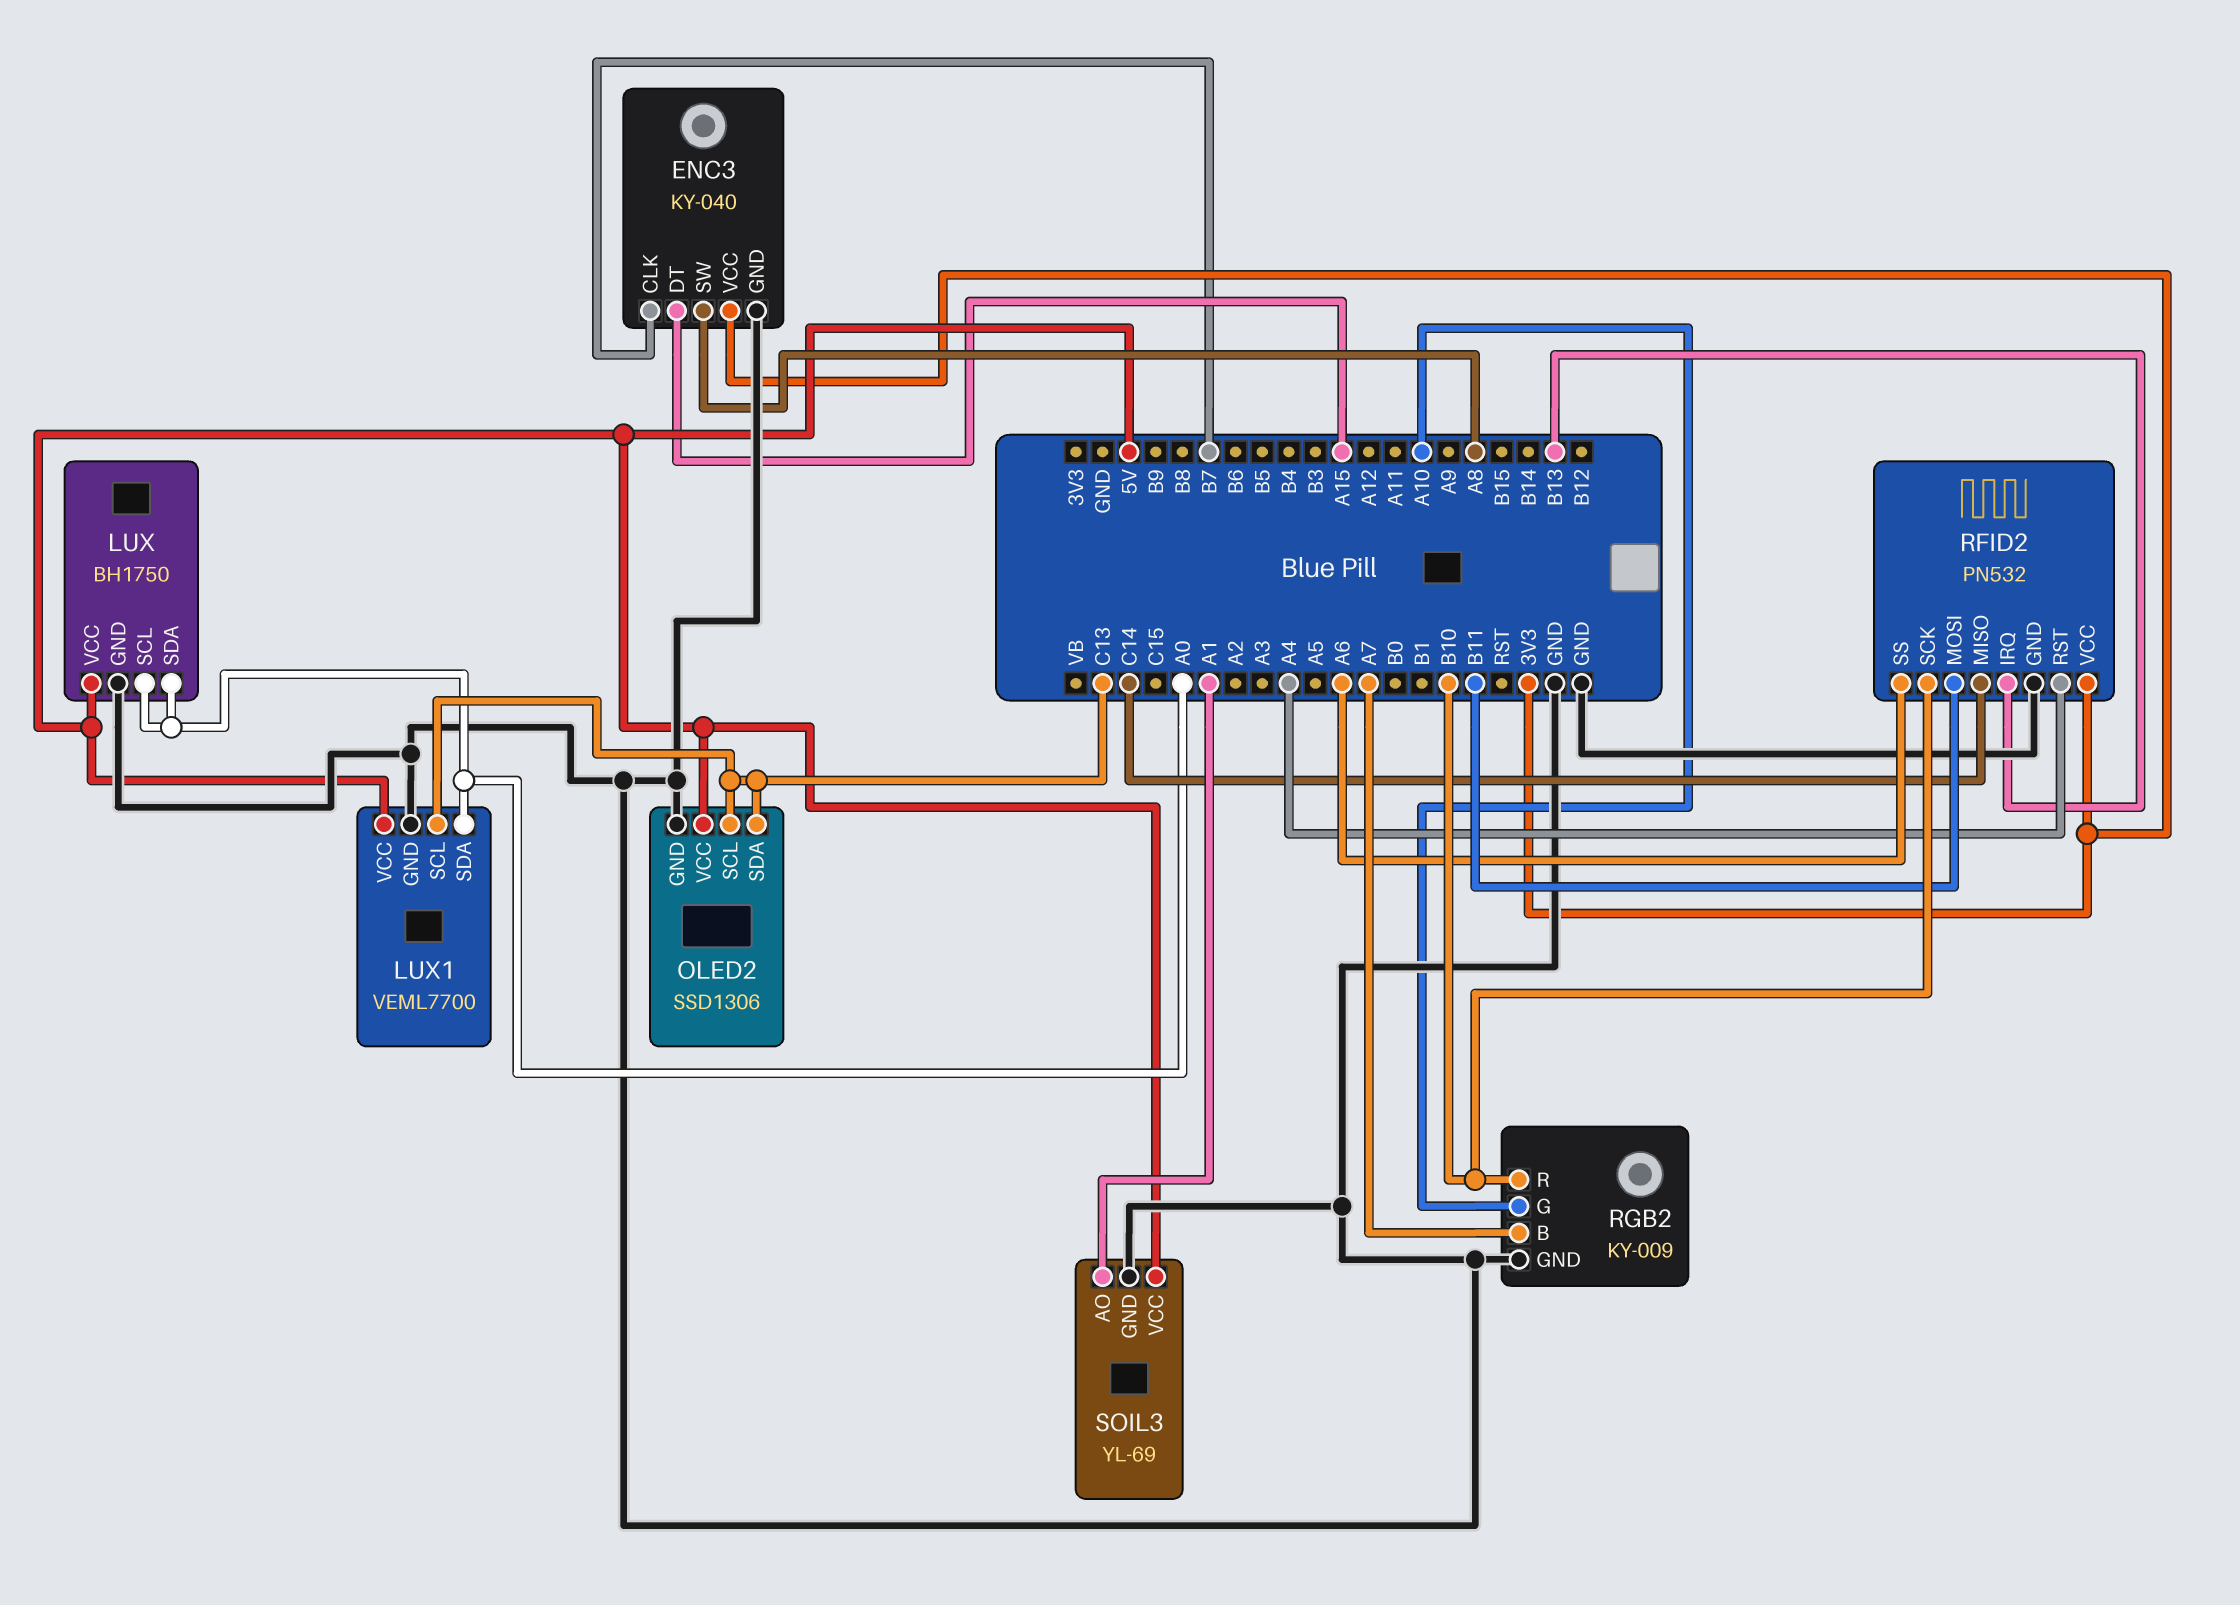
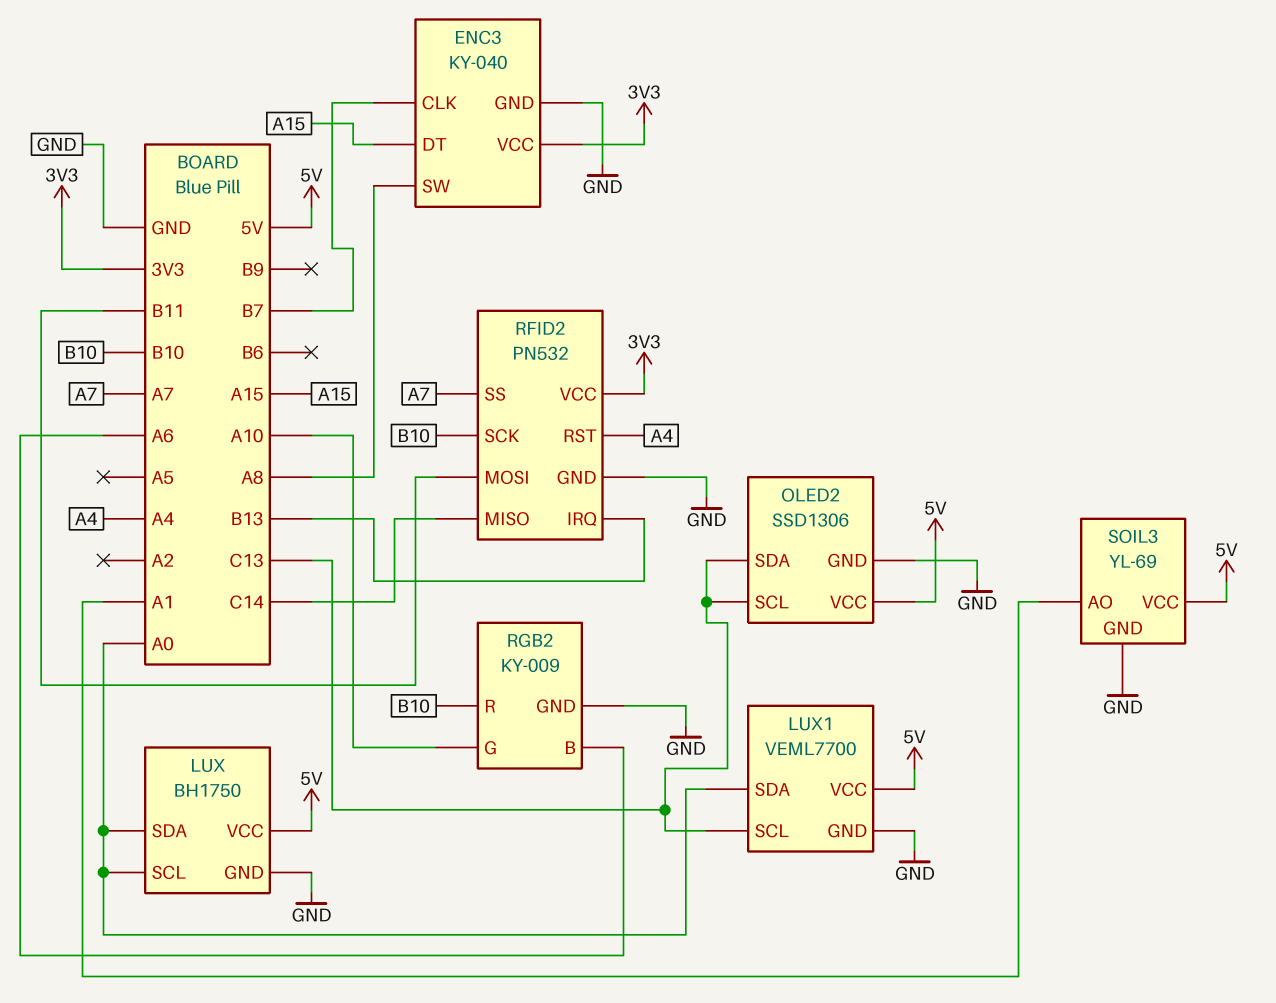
RFID2 pin SS: A6 -> A7
RGB2 pin B: A7 -> A6

